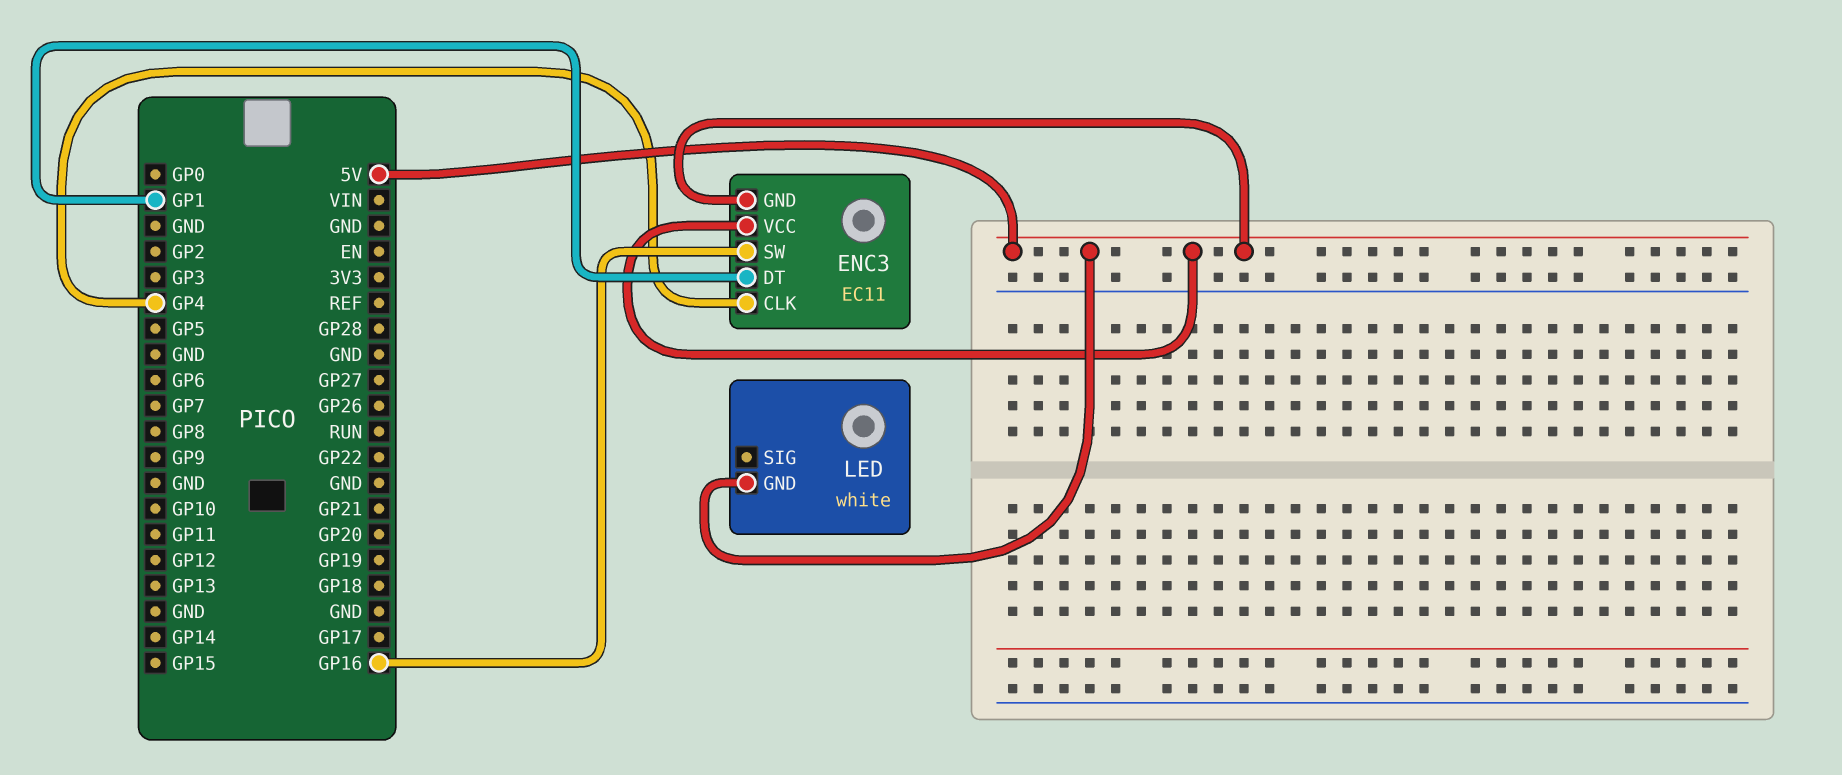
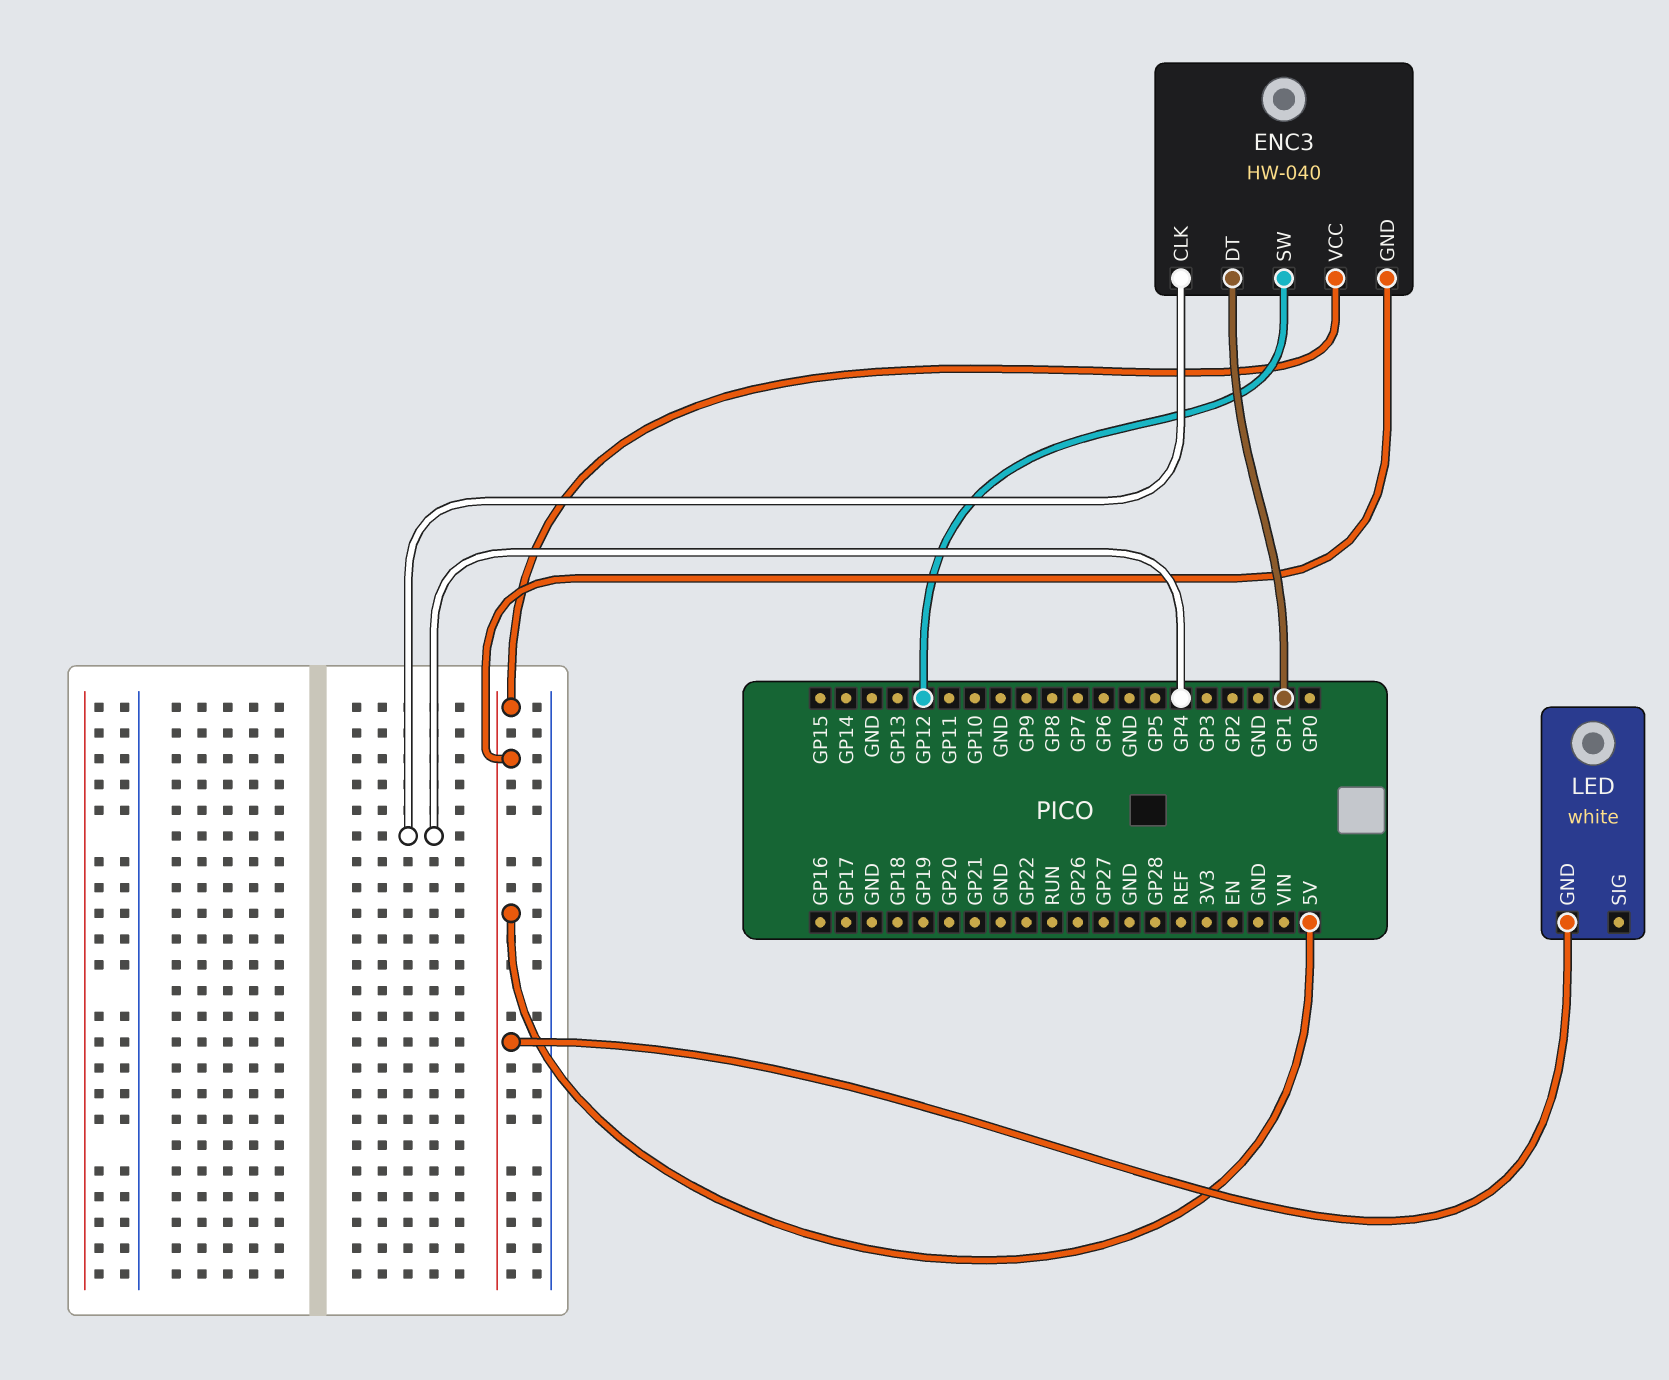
ENC3: EC11 -> HW-040
ENC3 pin SW: GP16 -> GP12

